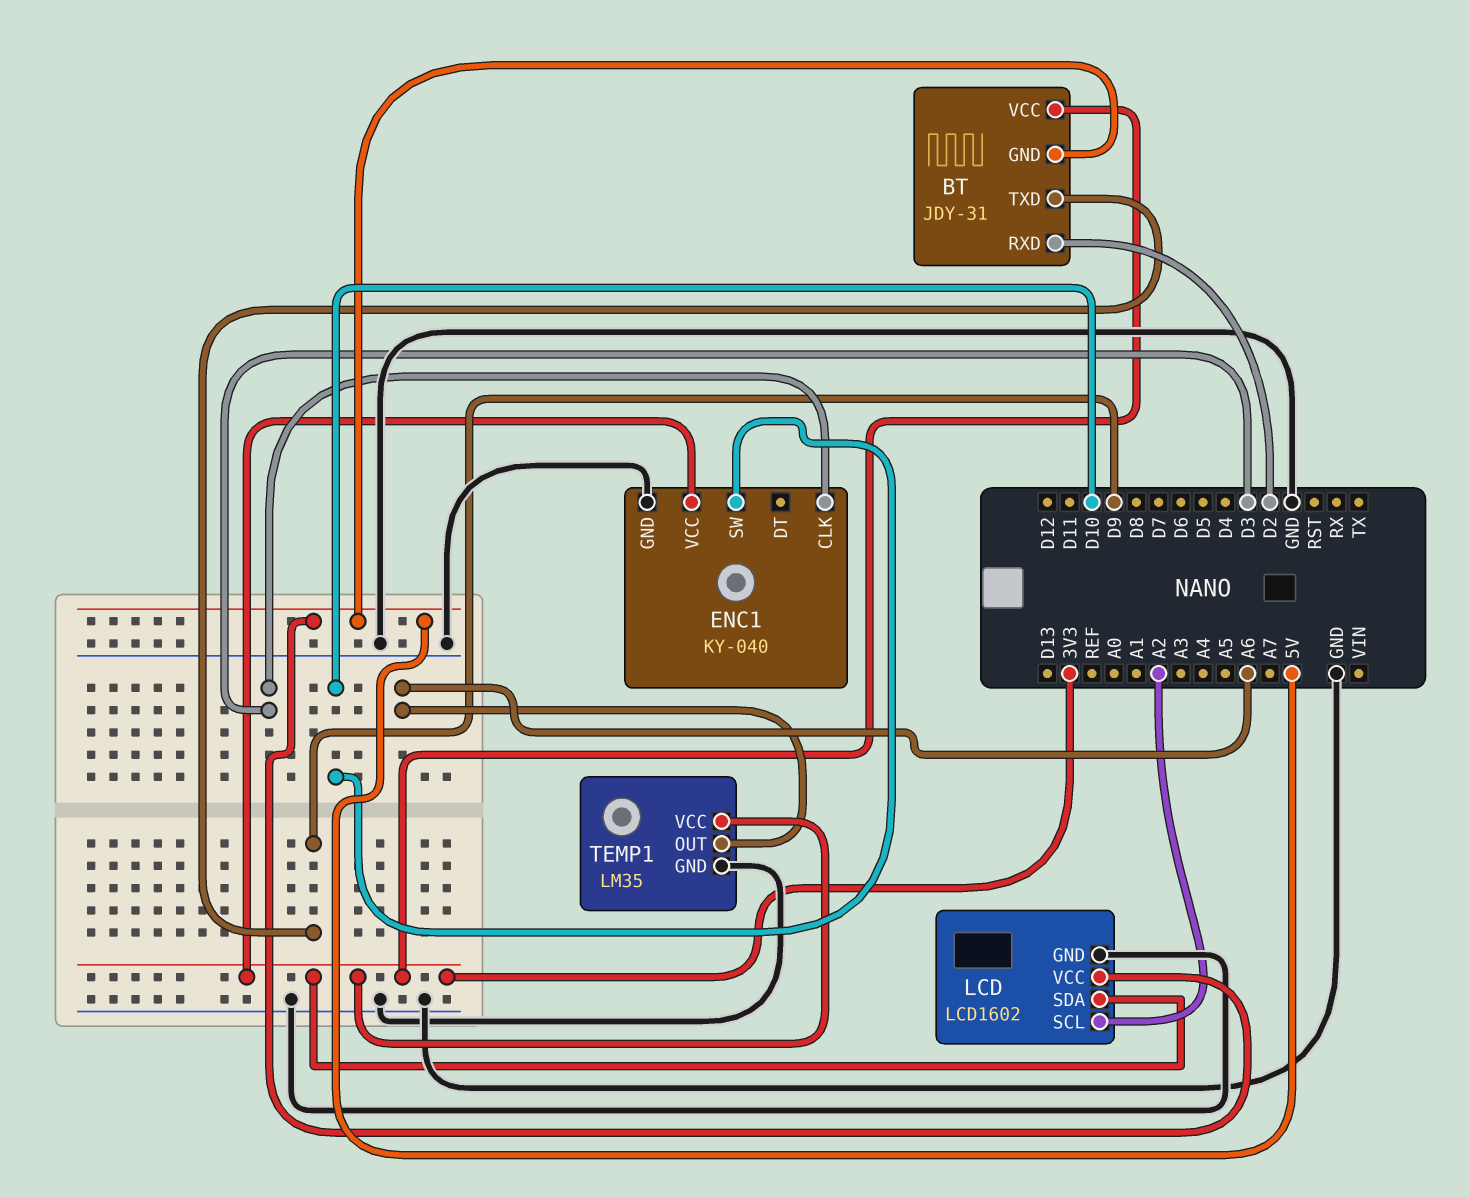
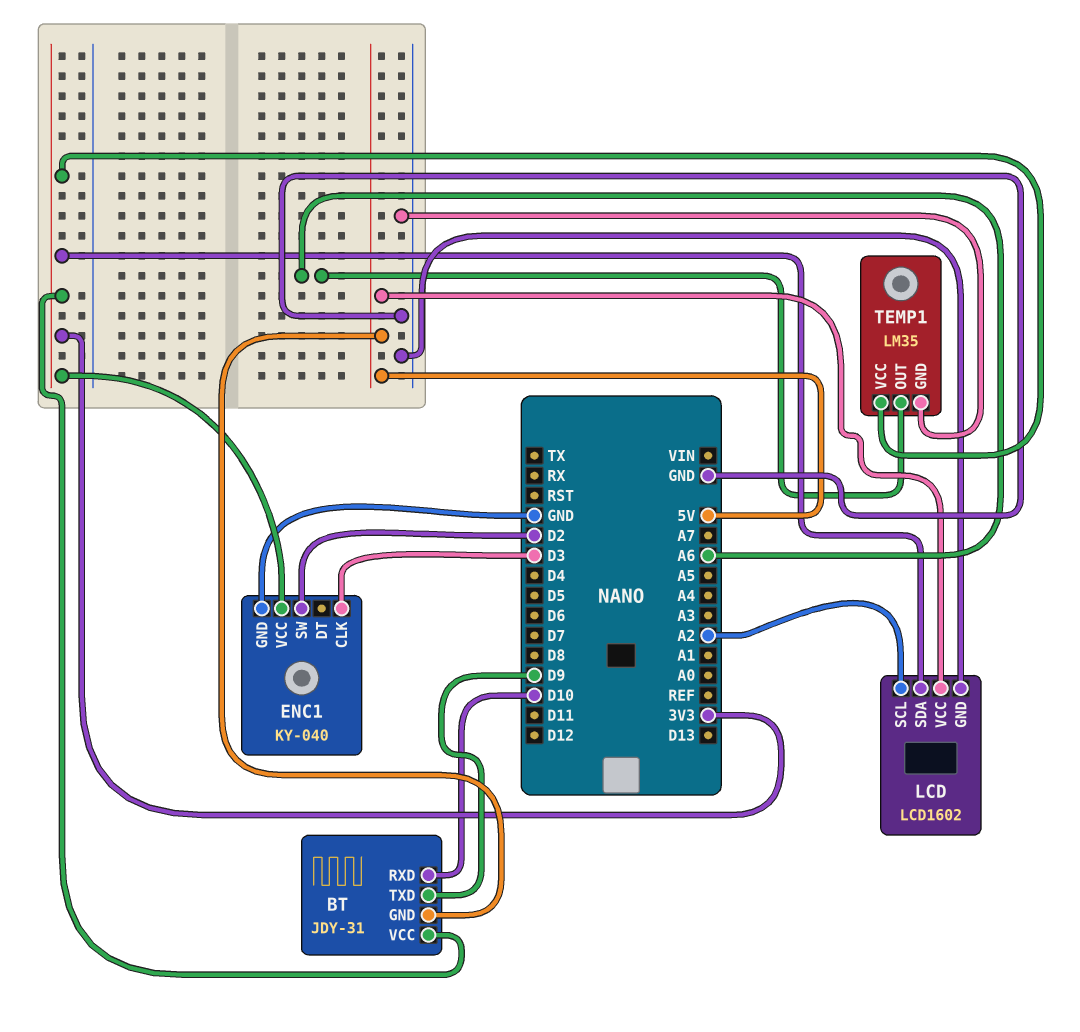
BT pin RXD: D2 -> D10
ENC1 pin SW: D10 -> D2

